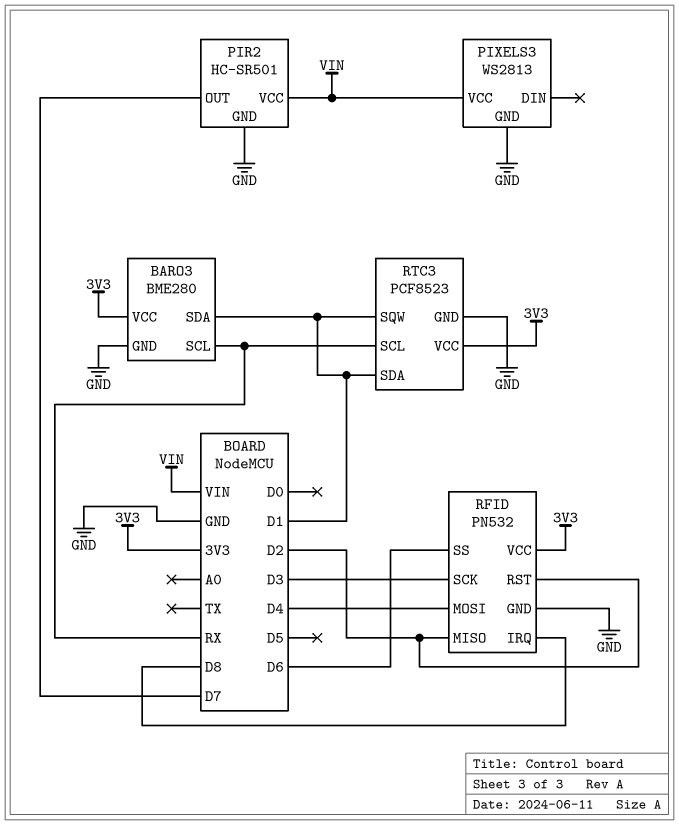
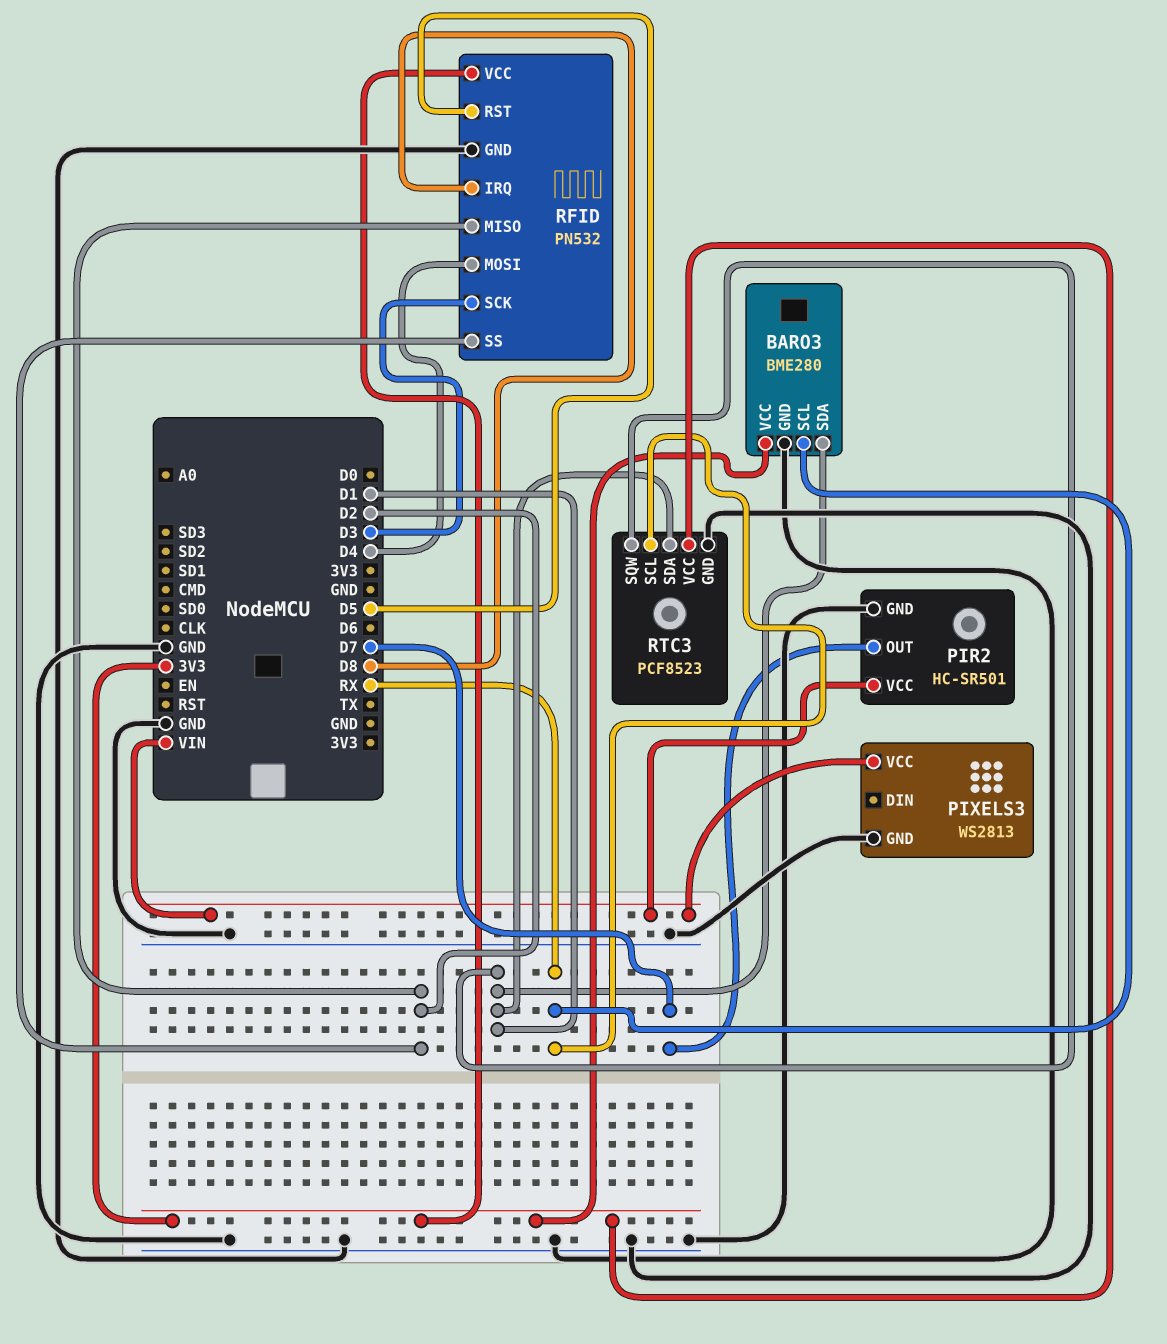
RFID pin RST: D2 -> D5
RFID pin SS: D6 -> D2

